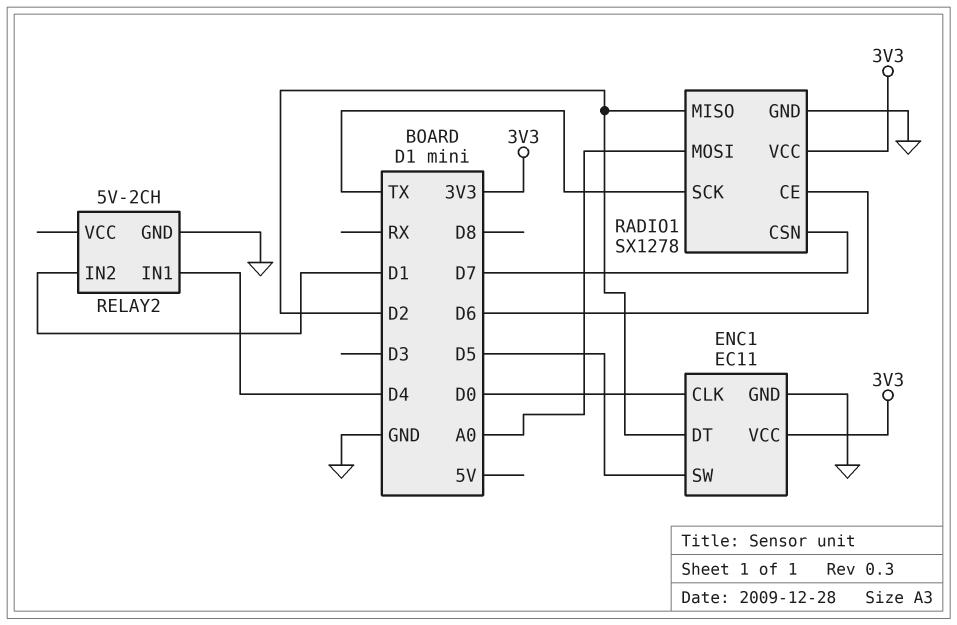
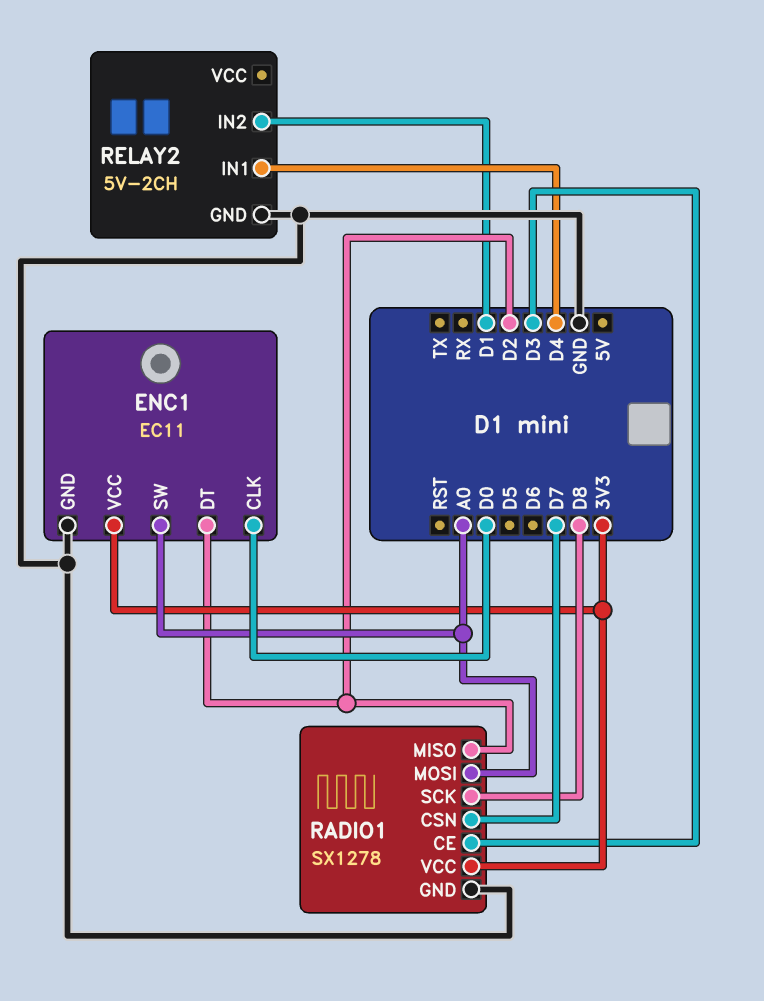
ENC1 pin SW: D5 -> A0
RADIO1 pin CE: D6 -> D3
RADIO1 pin SCK: TX -> D8

